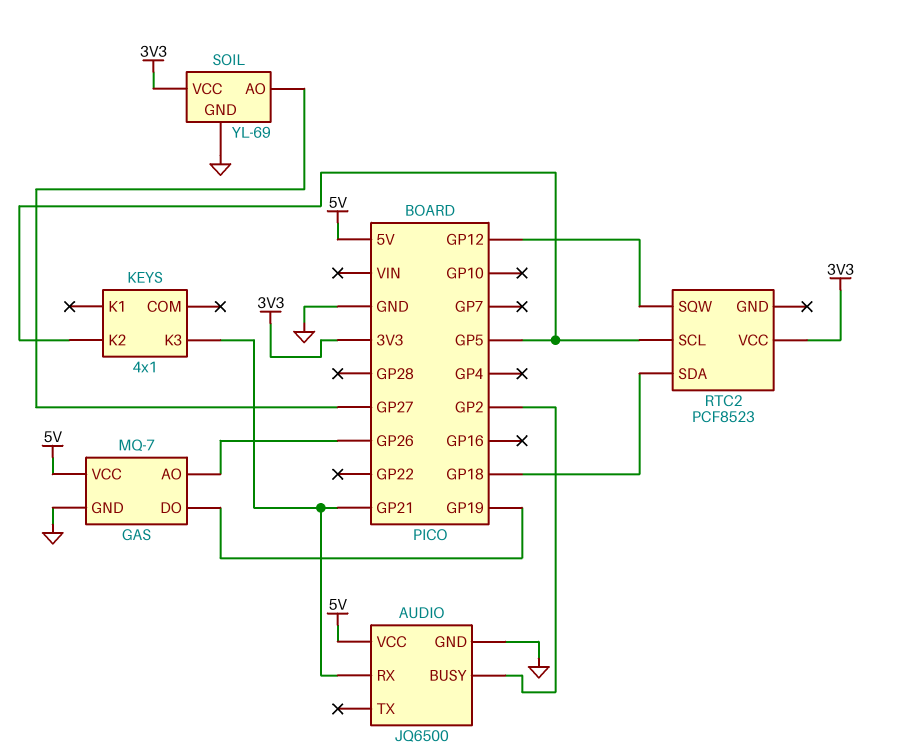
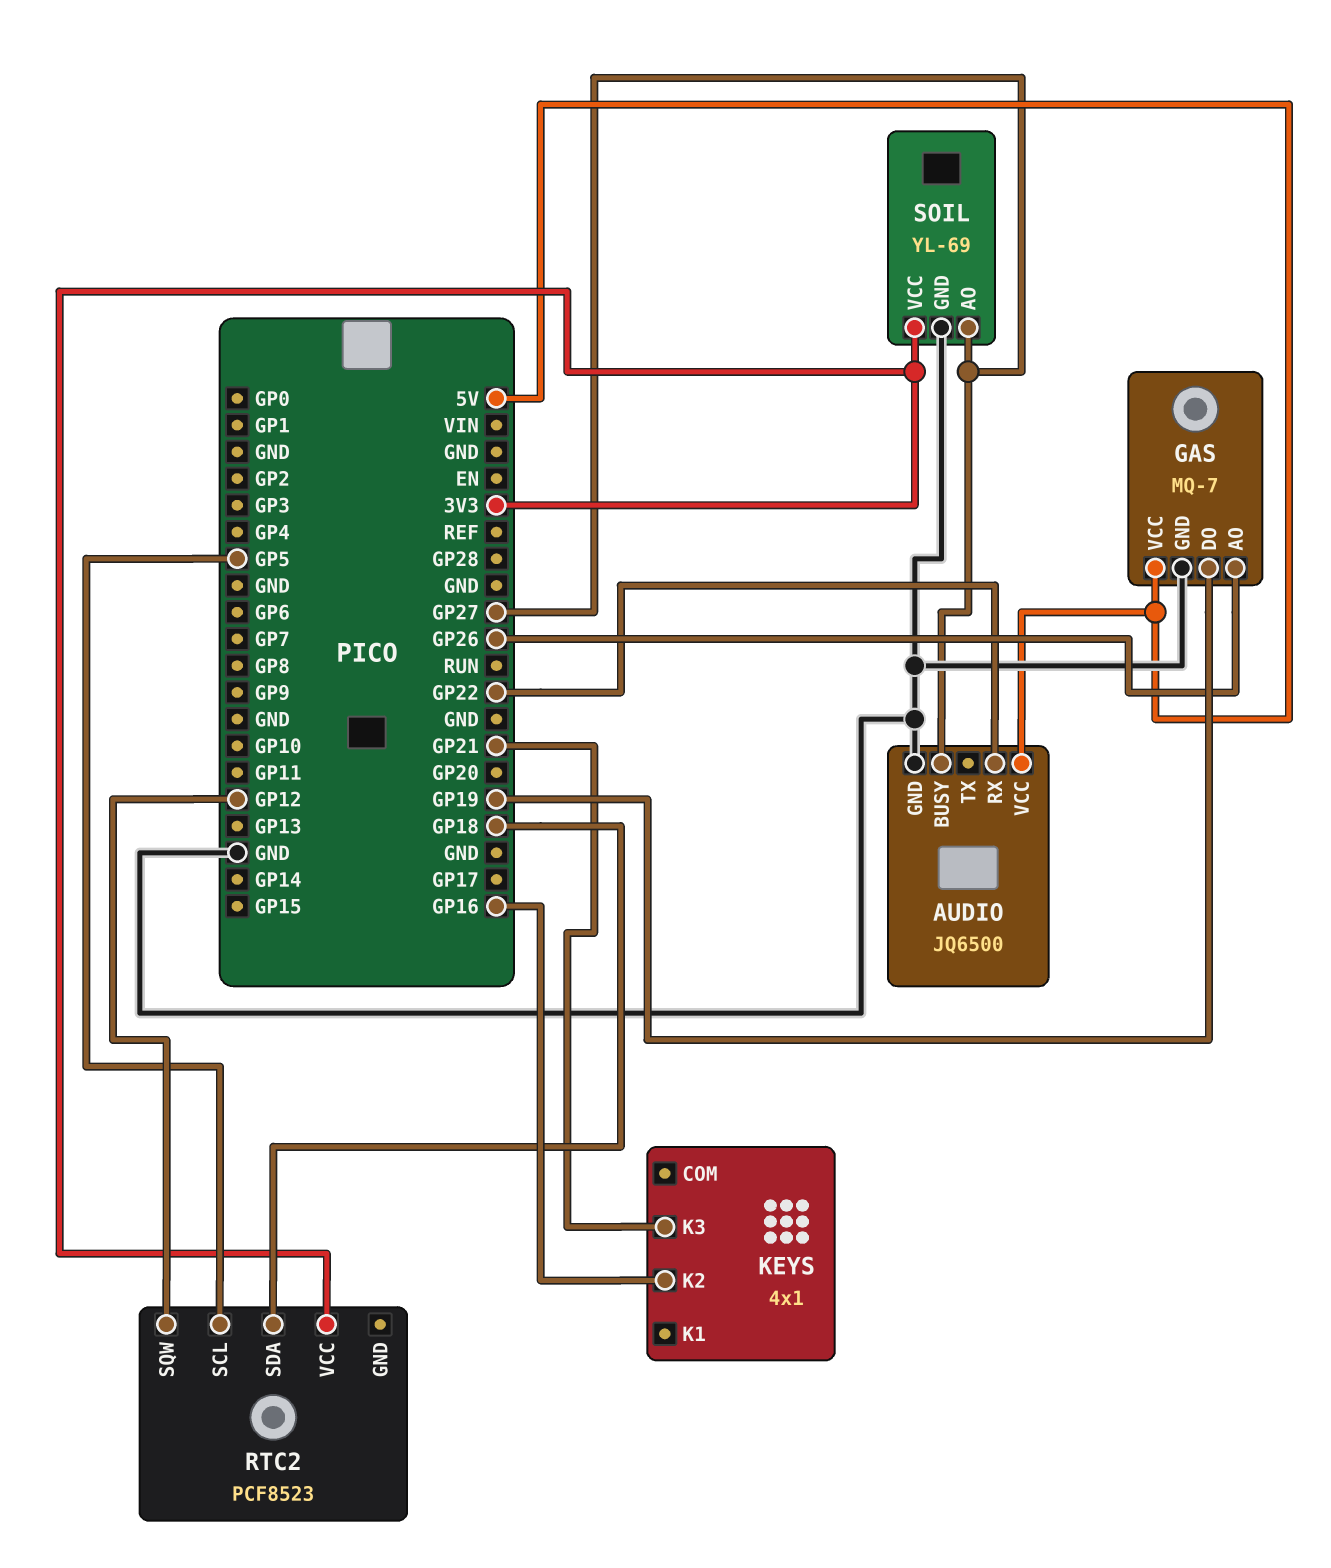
AUDIO pin BUSY: GP2 -> GP27
AUDIO pin RX: GP21 -> GP22
KEYS pin K2: GP5 -> GP16

